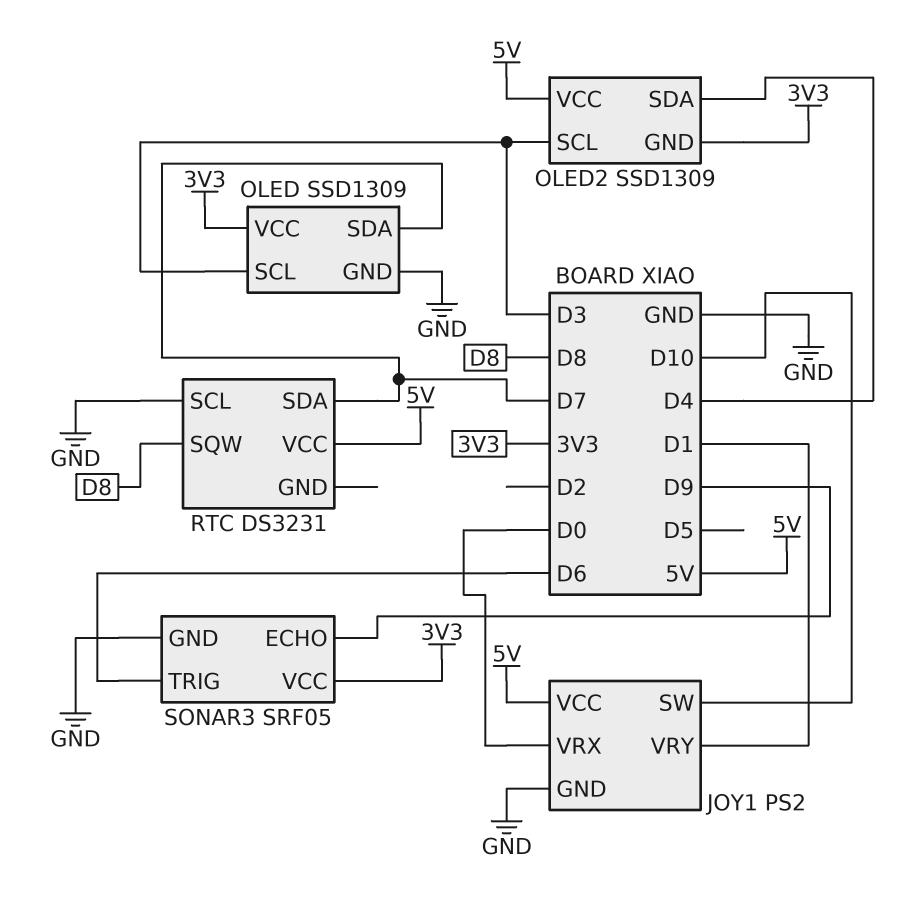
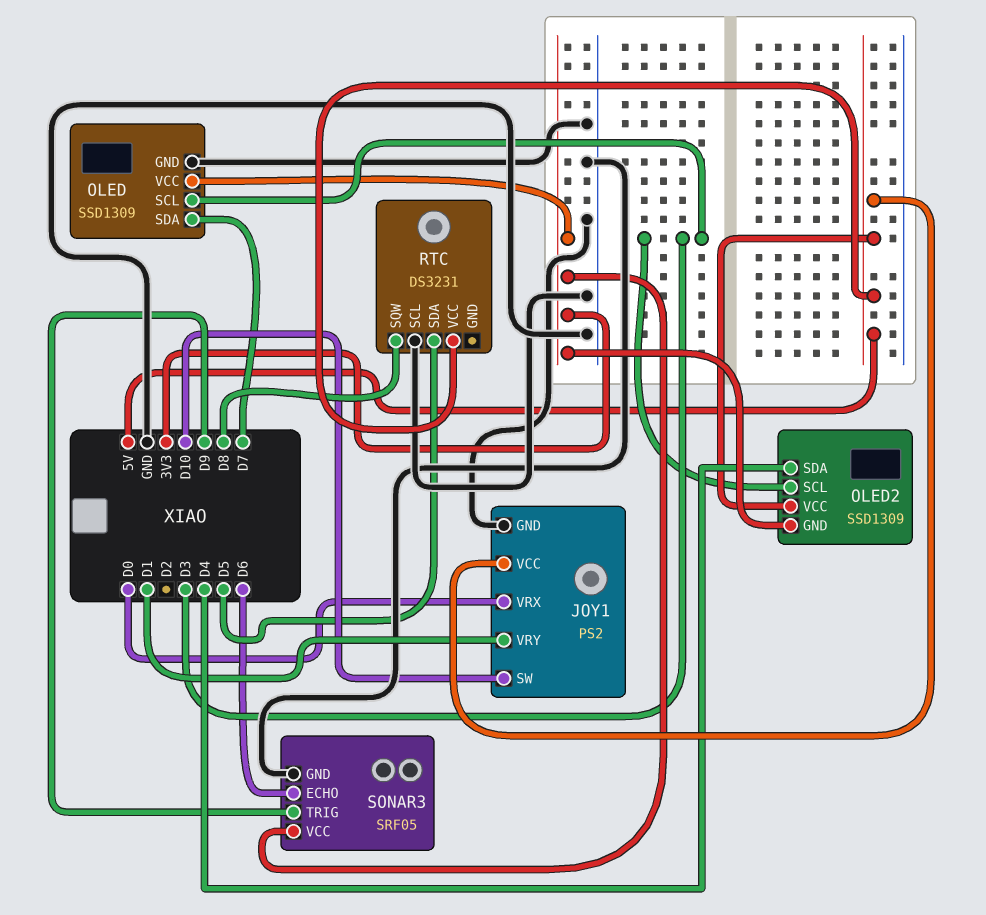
RTC pin SDA: D7 -> D5
SONAR3 pin ECHO: D9 -> D6
SONAR3 pin TRIG: D6 -> D9

